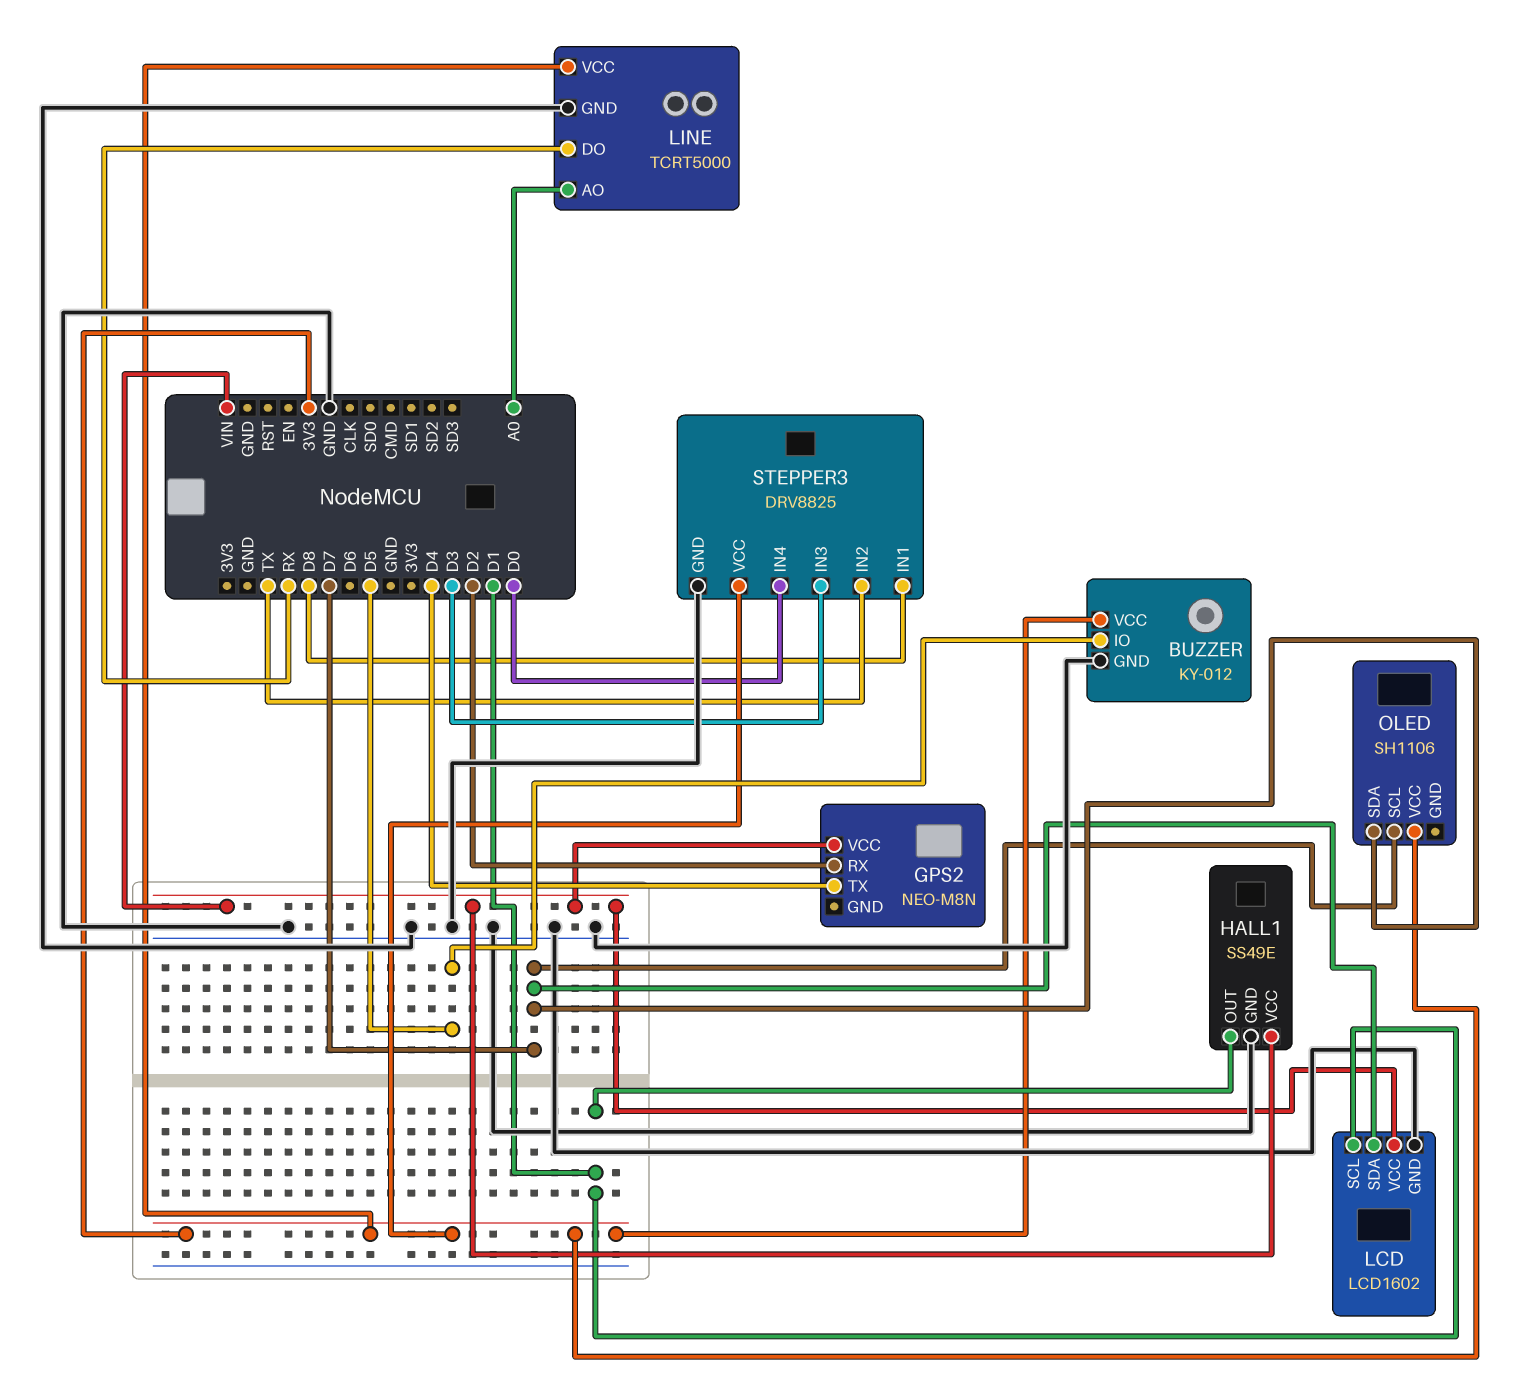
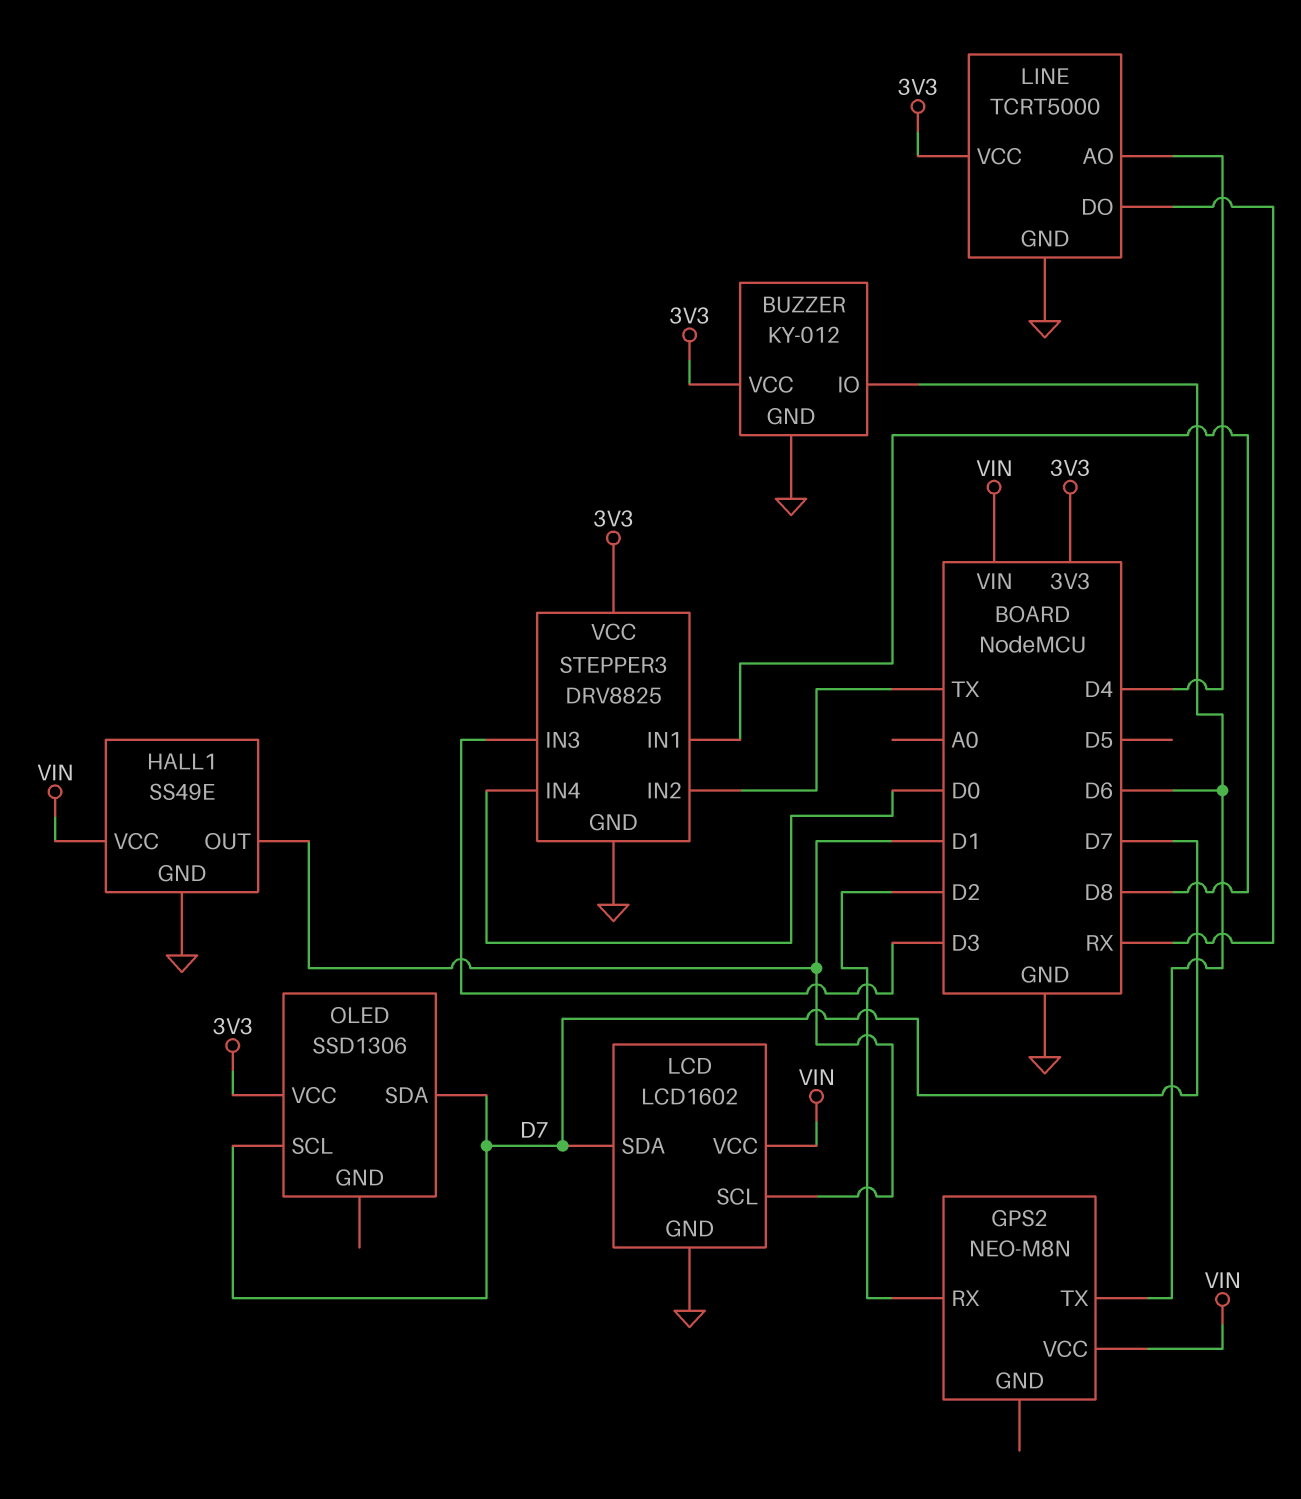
BUZZER pin IO: D5 -> D6
GPS2 pin TX: D4 -> D6
LINE pin AO: A0 -> D4
OLED: SH1106 -> SSD1306

